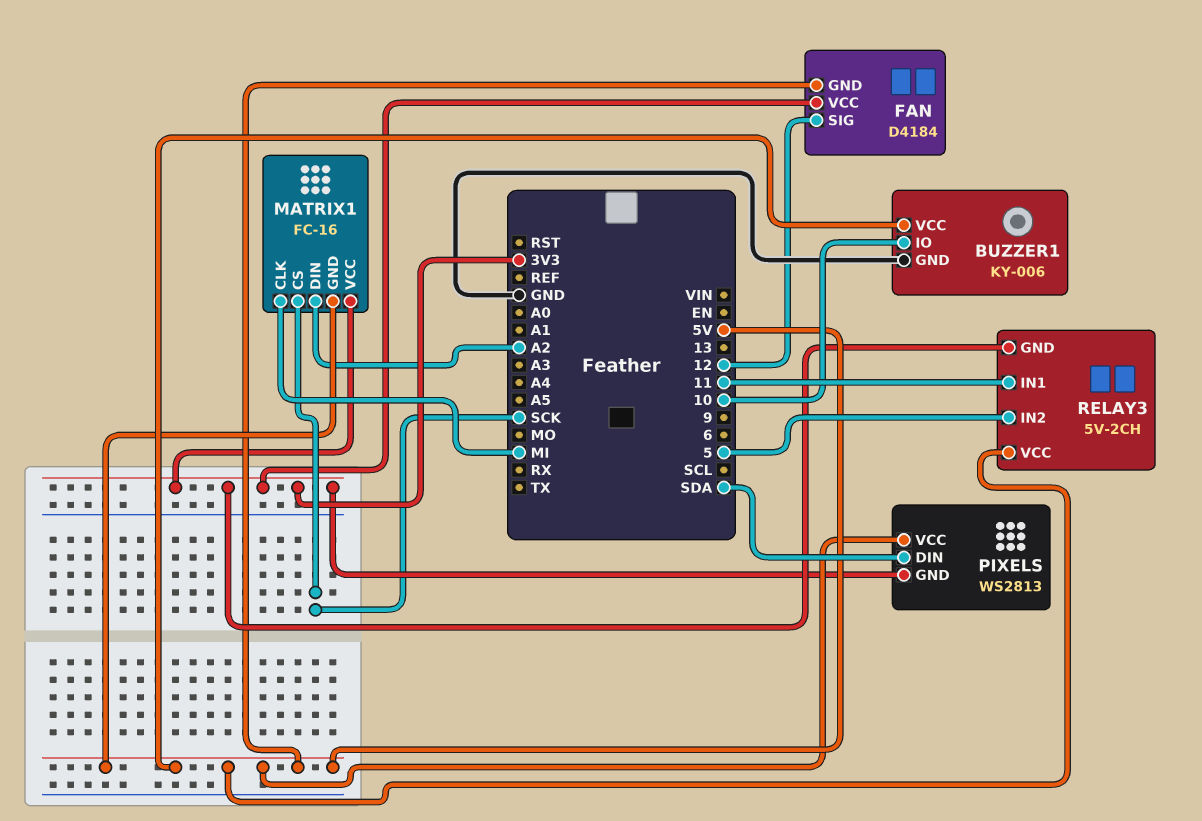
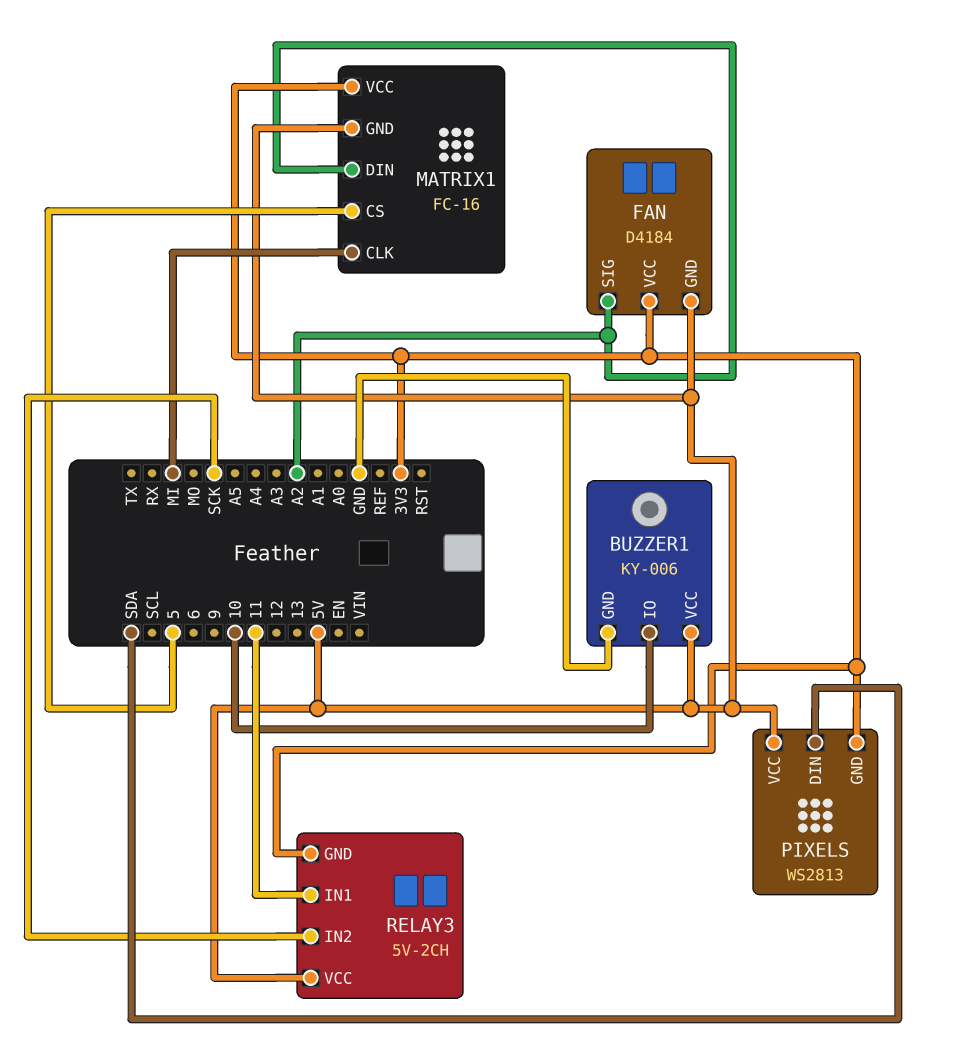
FAN pin SIG: 12 -> A2
MATRIX1 pin CS: SCK -> 5
RELAY3 pin IN2: 5 -> SCK

